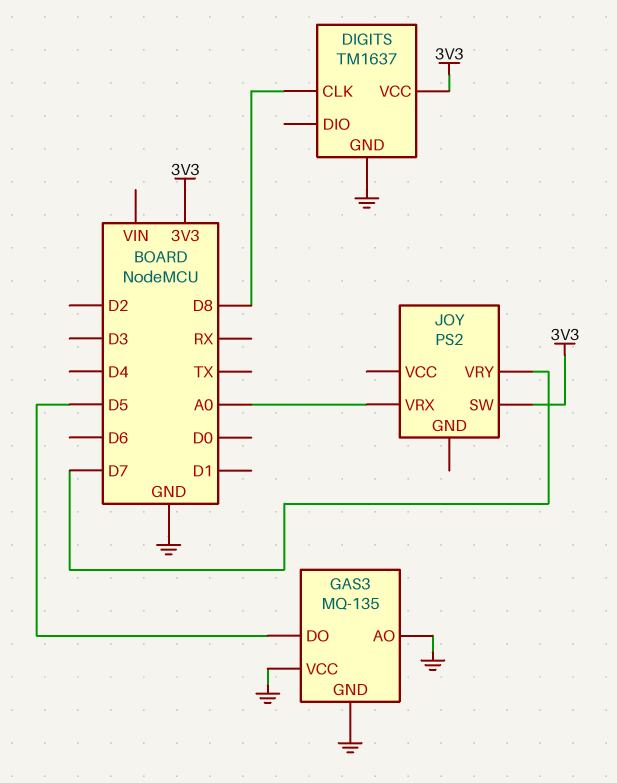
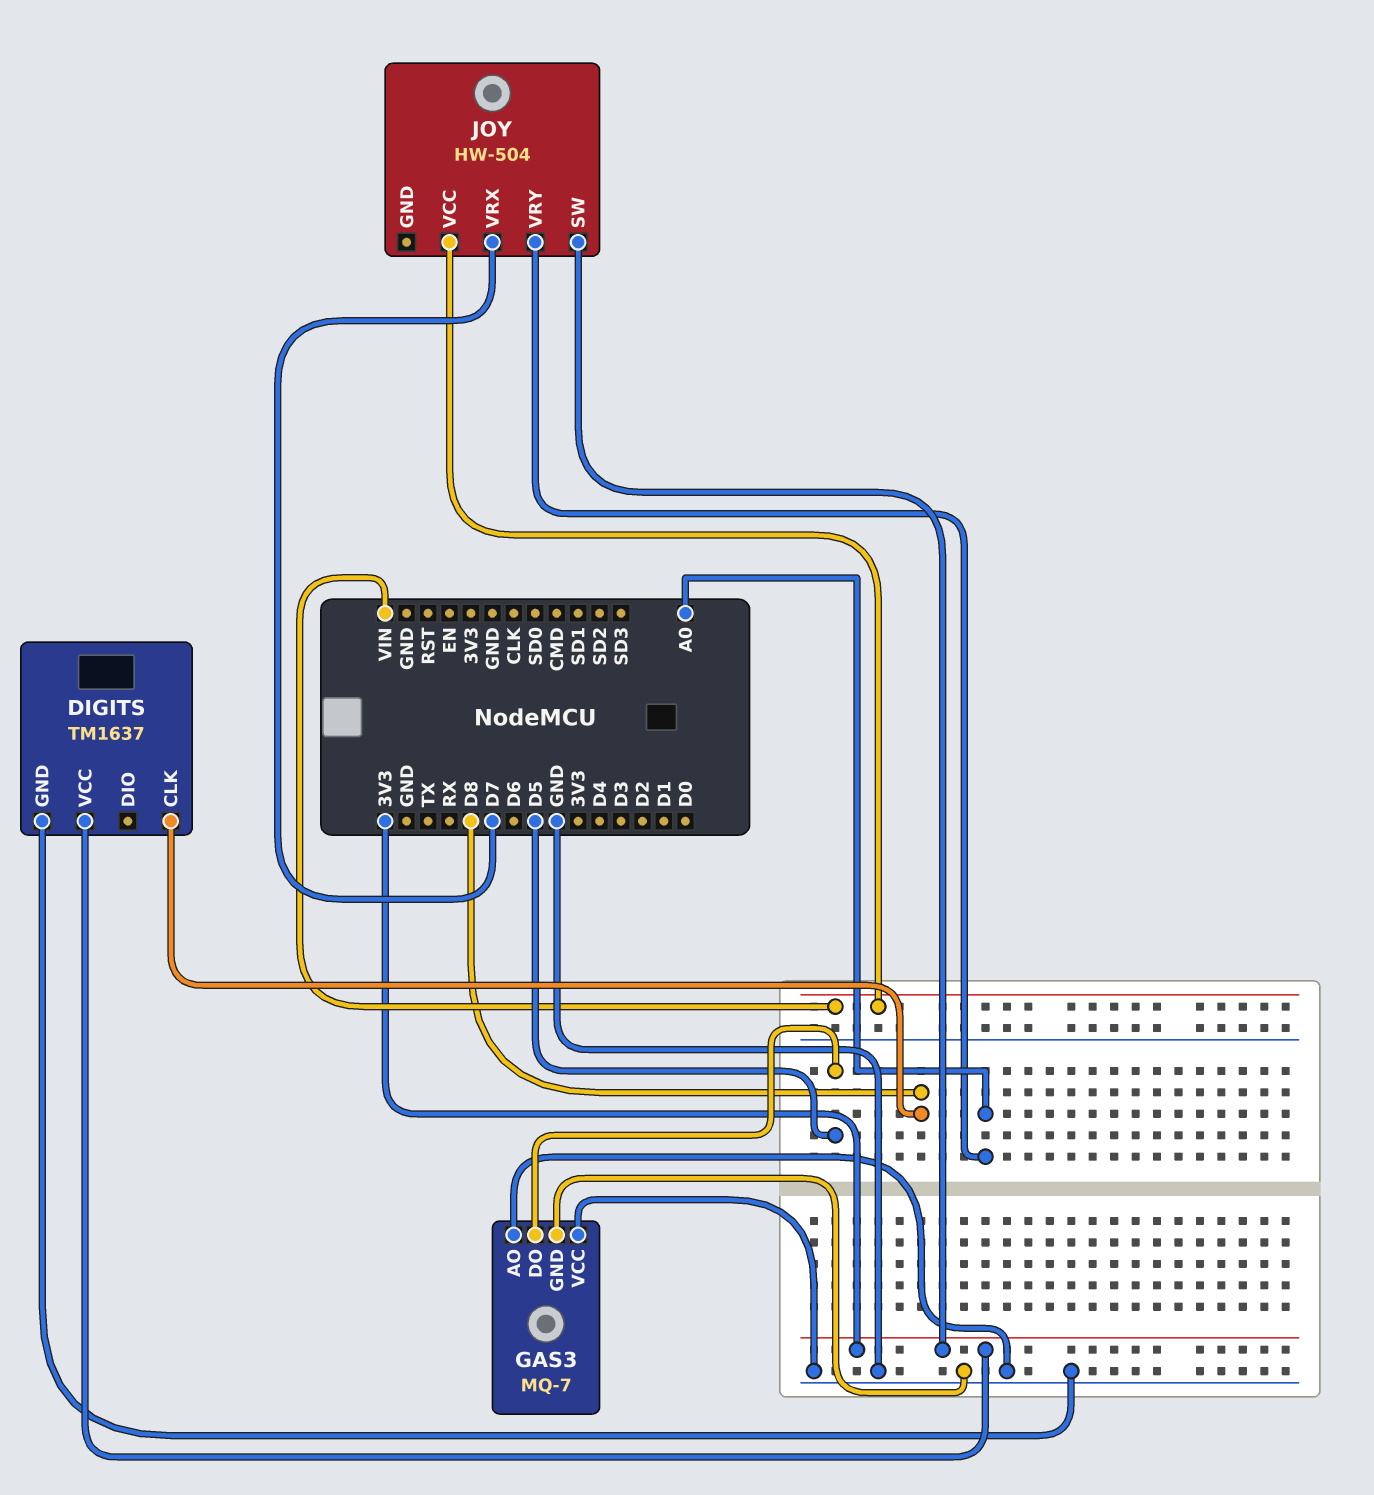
GAS3: MQ-135 -> MQ-7
JOY: PS2 -> HW-504
JOY pin VCC: none -> VIN
JOY pin VRX: A0 -> D7
JOY pin VRY: D7 -> A0

